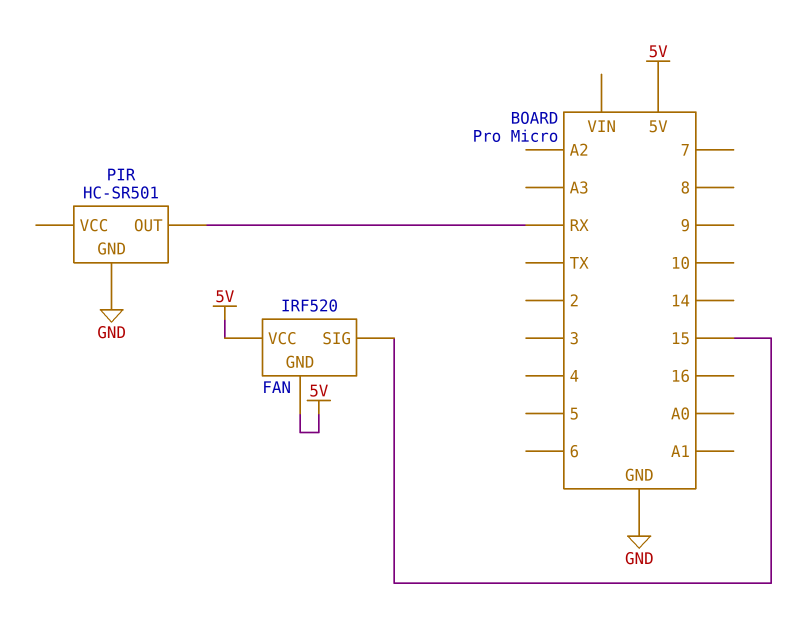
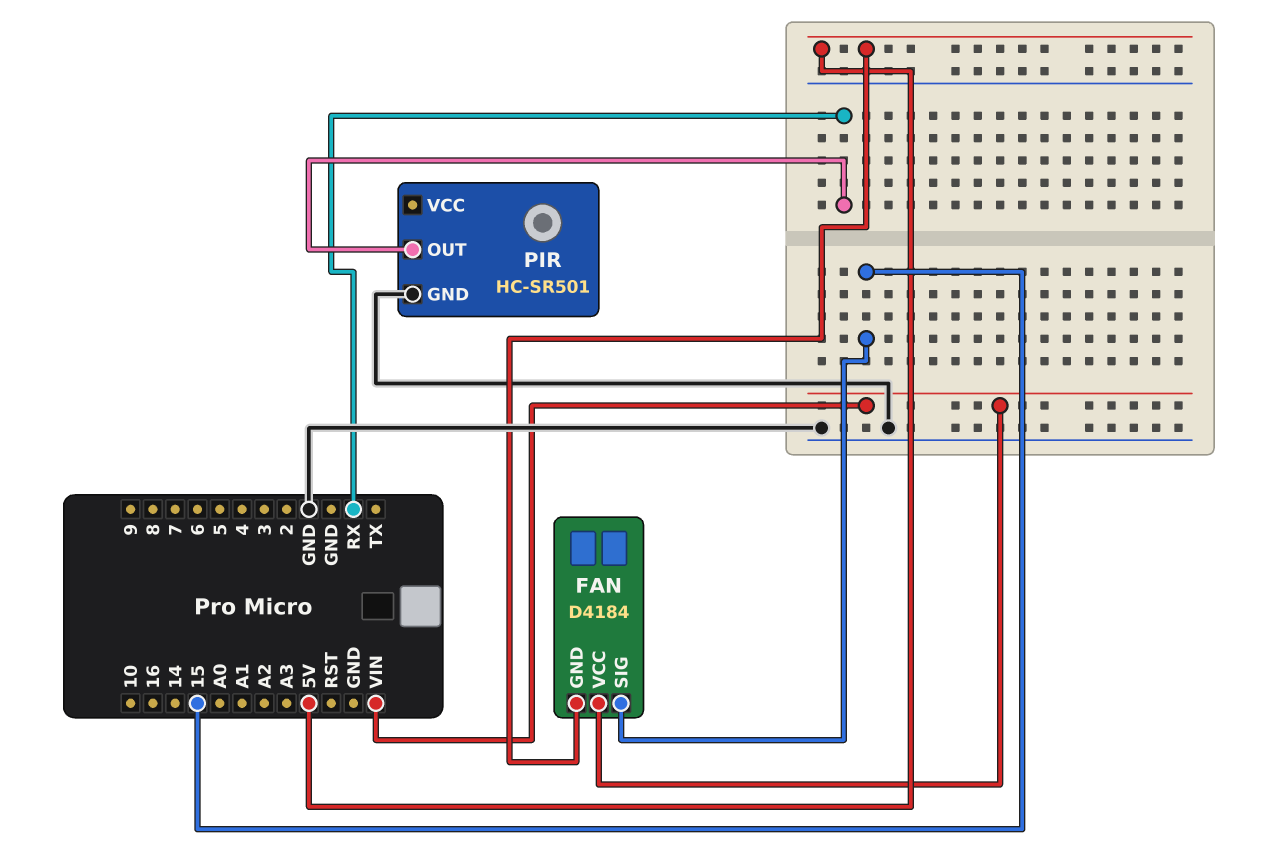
FAN: IRF520 -> D4184
FAN pin VCC: 5V -> VIN

